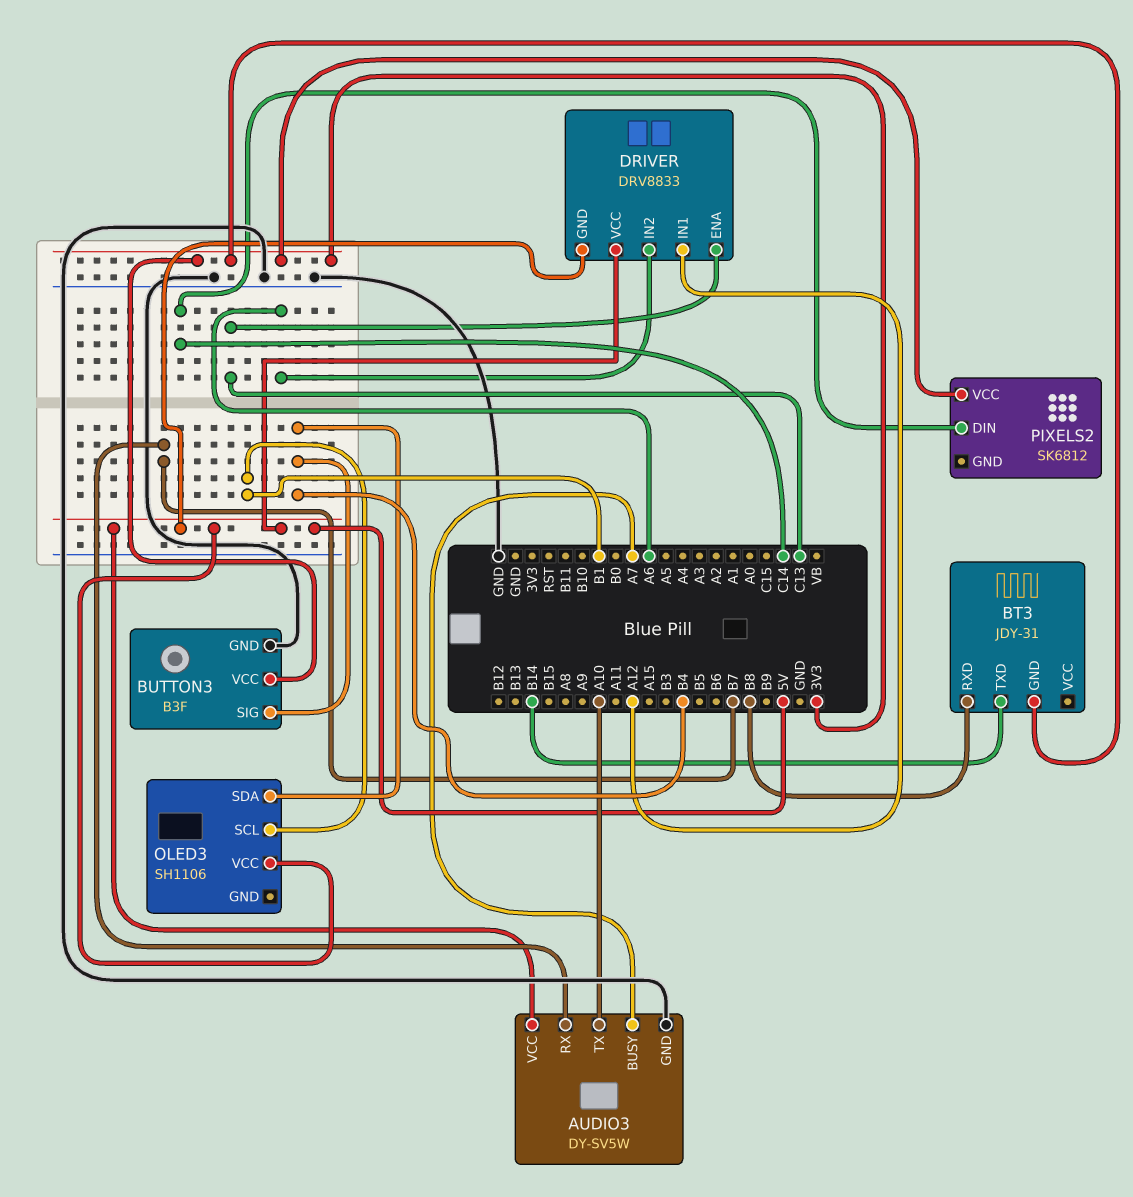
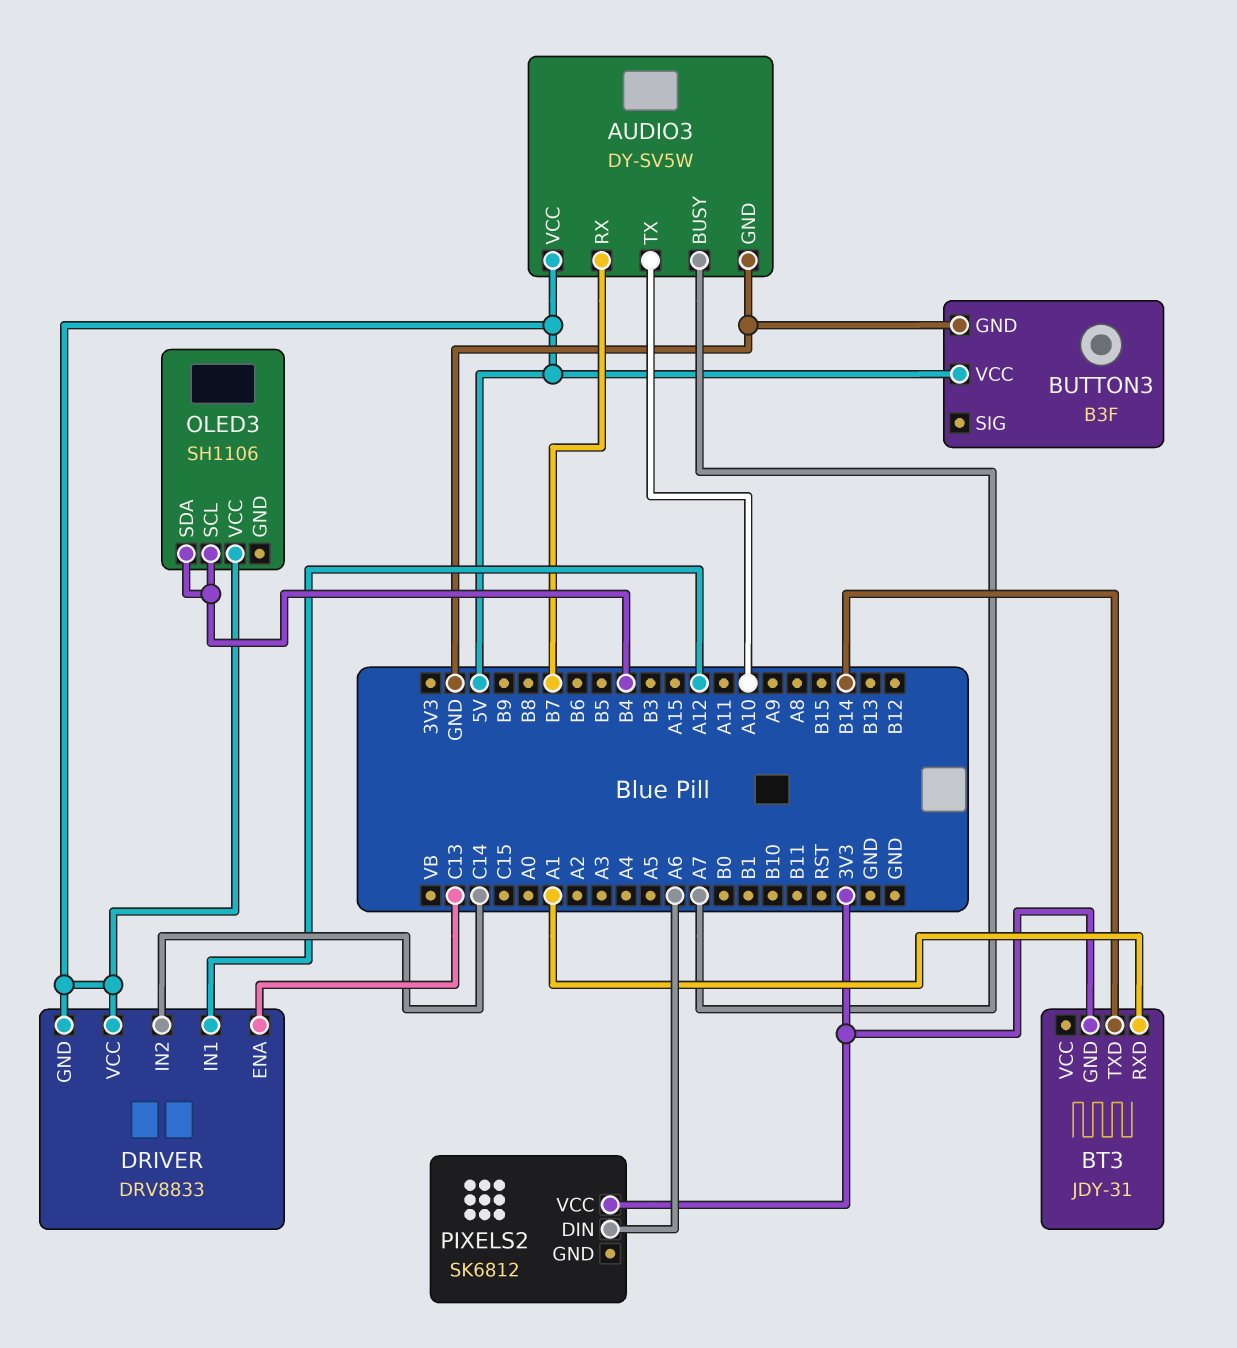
BT3 pin RXD: B8 -> A1
BUTTON3 pin SIG: B4 -> none
BUTTON3 pin VCC: 3V3 -> 5V
DRIVER pin IN2: A6 -> C14
OLED3 pin SCL: B1 -> B4
PIXELS2 pin DIN: C14 -> A6

